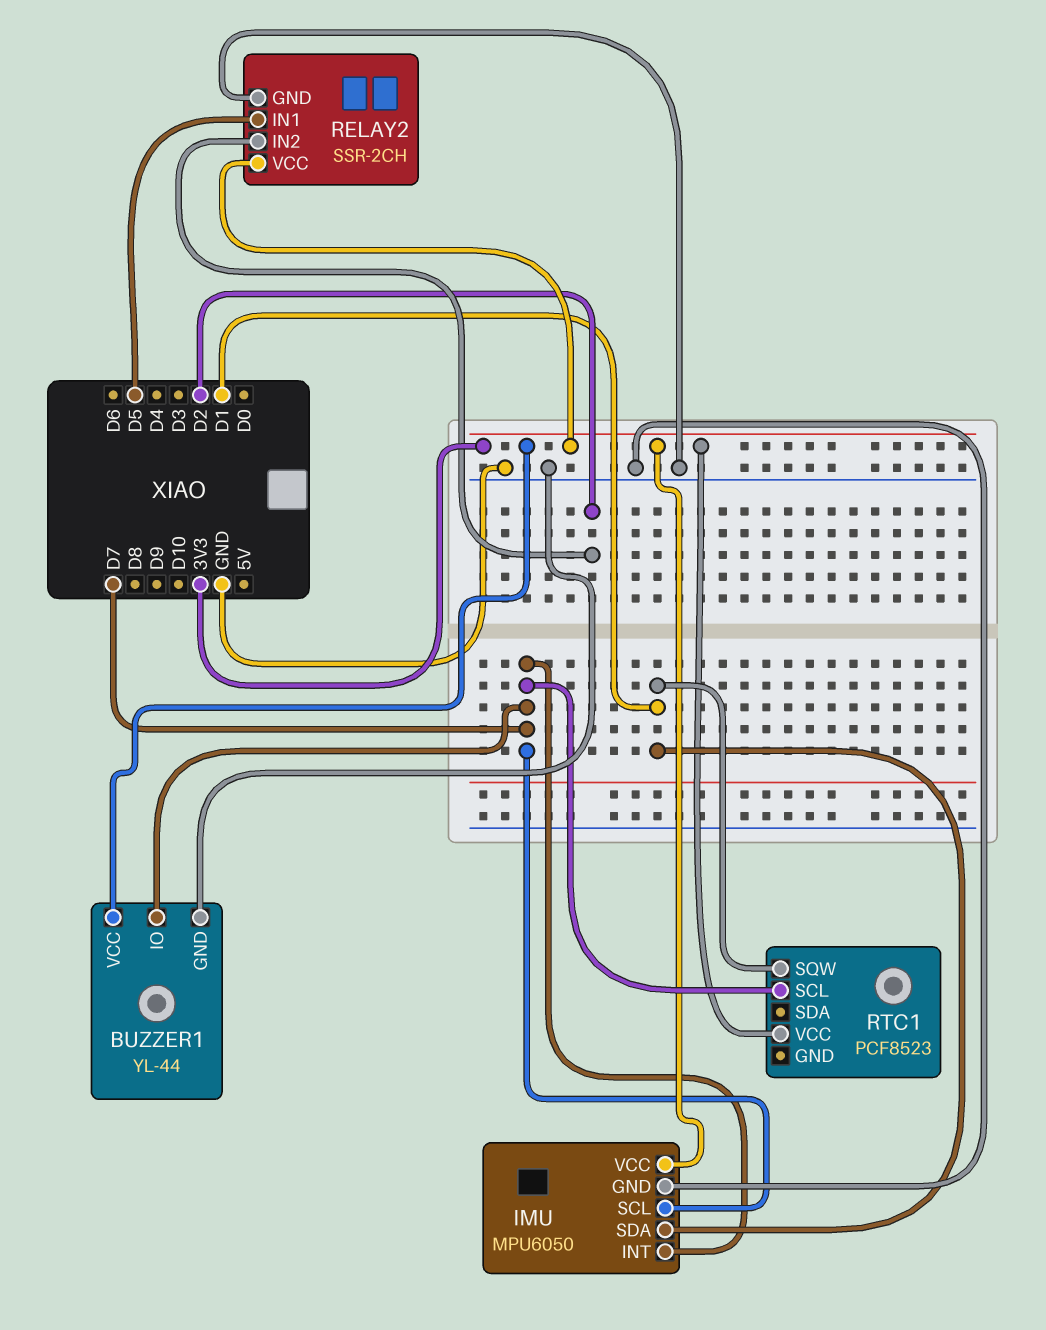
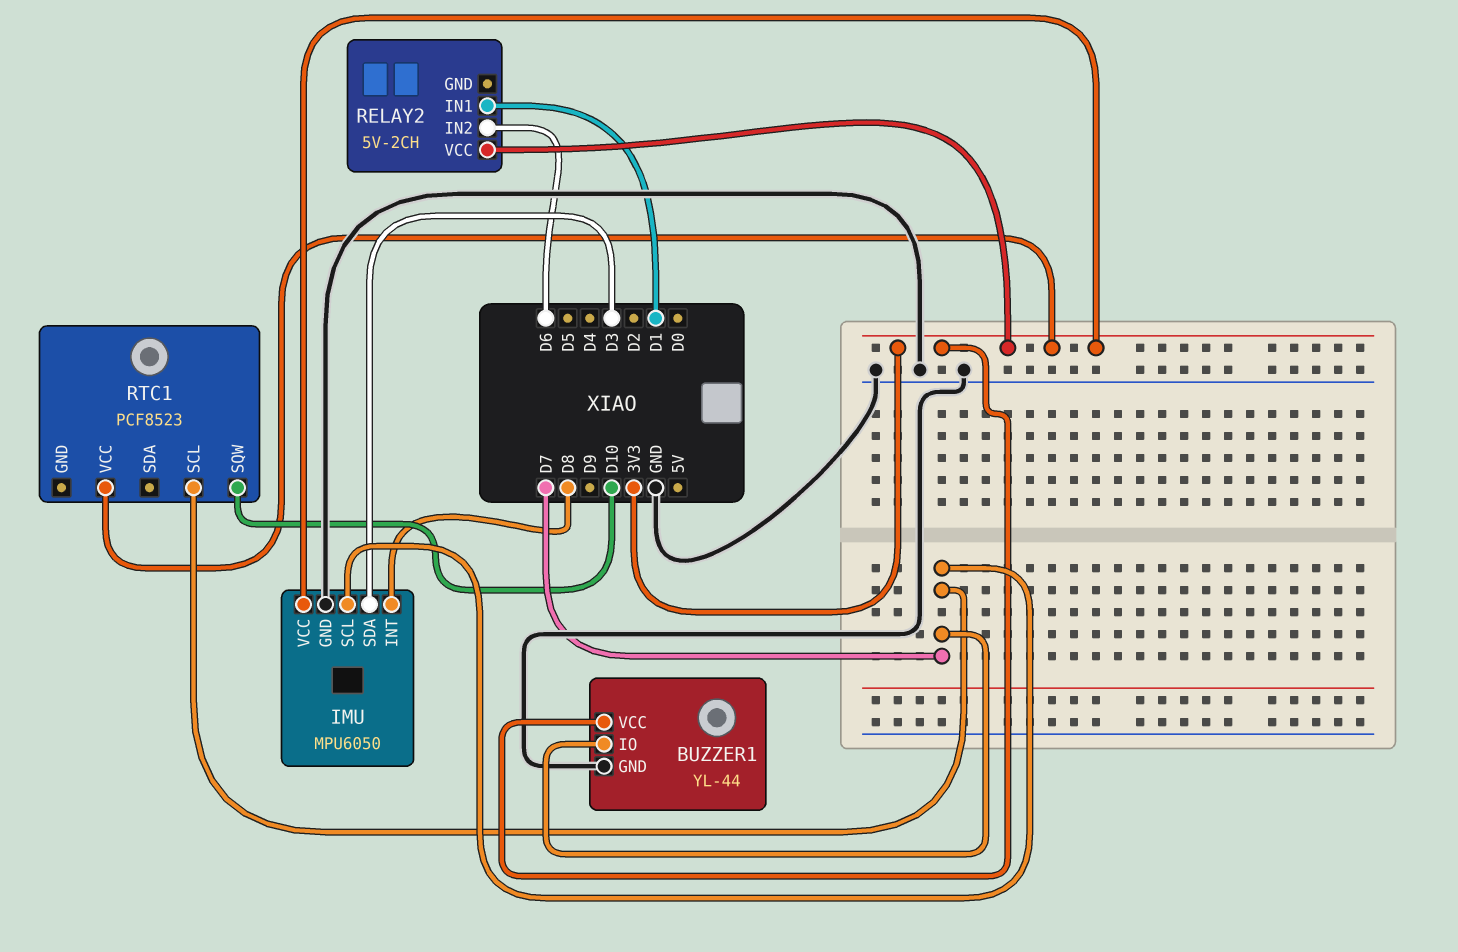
IMU pin INT: D7 -> D8
IMU pin SDA: D1 -> D3
RELAY2: SSR-2CH -> 5V-2CH
RELAY2 pin GND: GND -> none
RELAY2 pin IN1: D5 -> D1
RELAY2 pin IN2: D2 -> D6
RTC1 pin SQW: D1 -> D10

